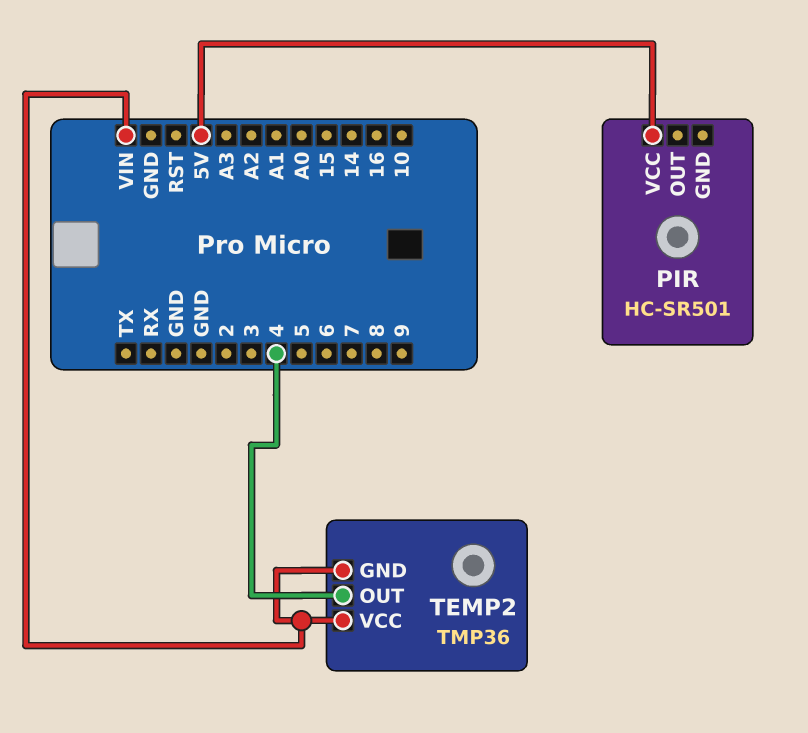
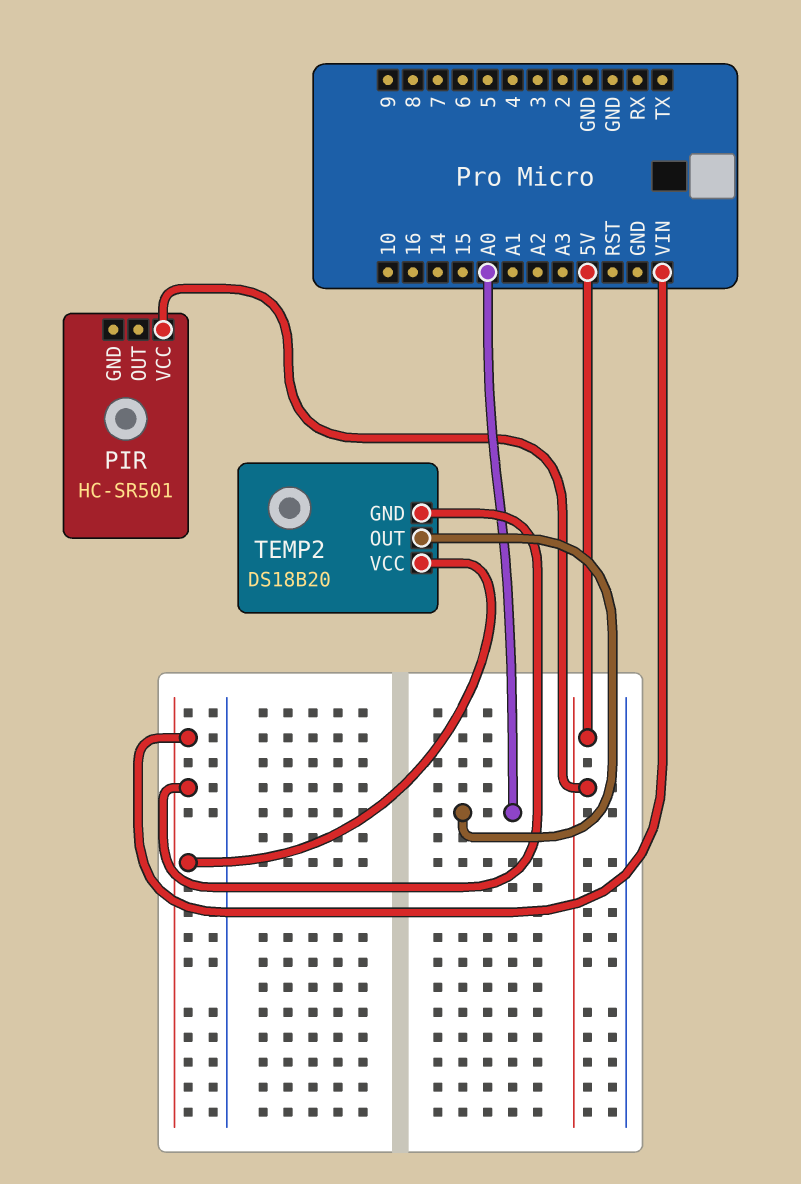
TEMP2: TMP36 -> DS18B20
TEMP2 pin OUT: 4 -> A0

